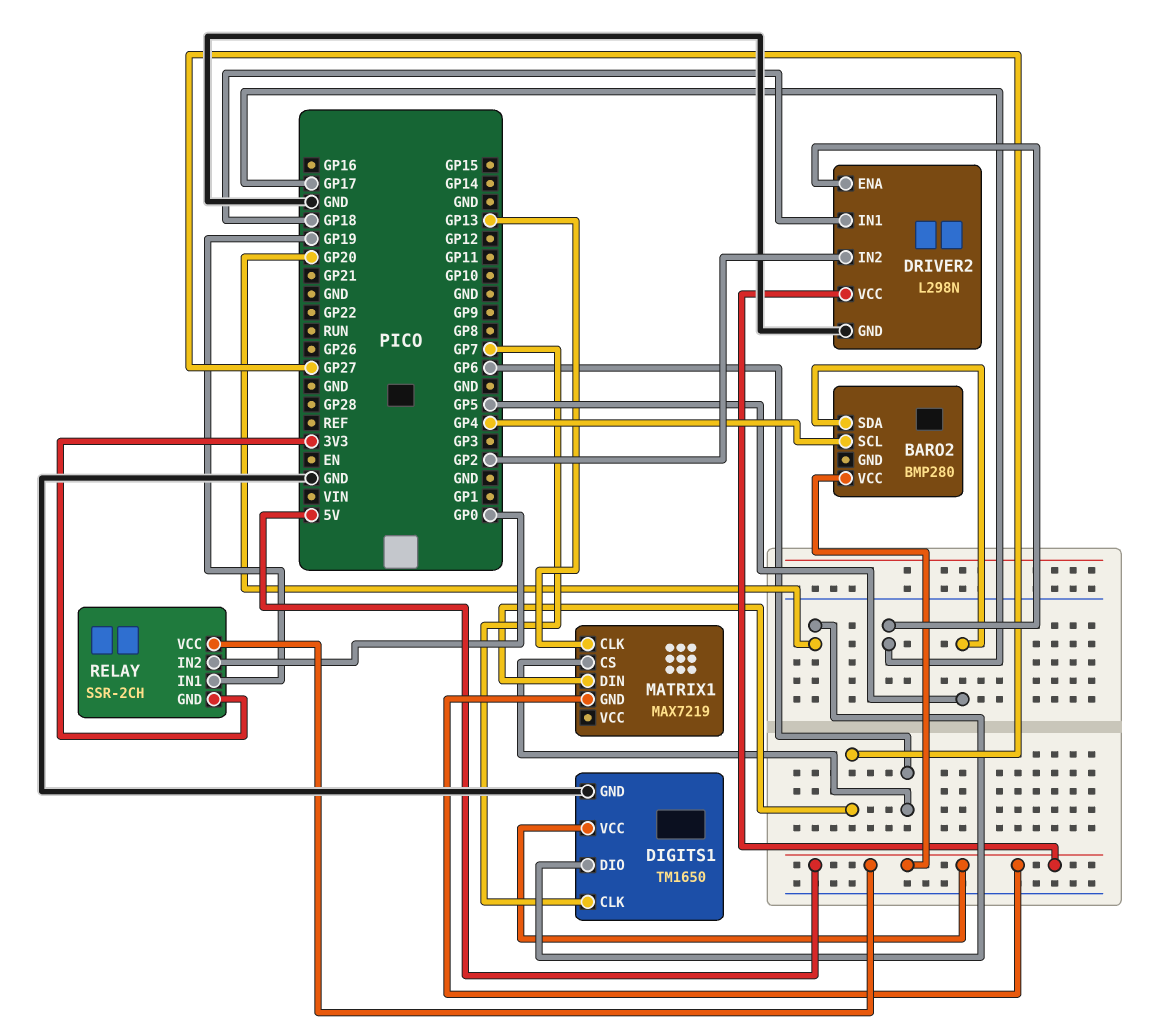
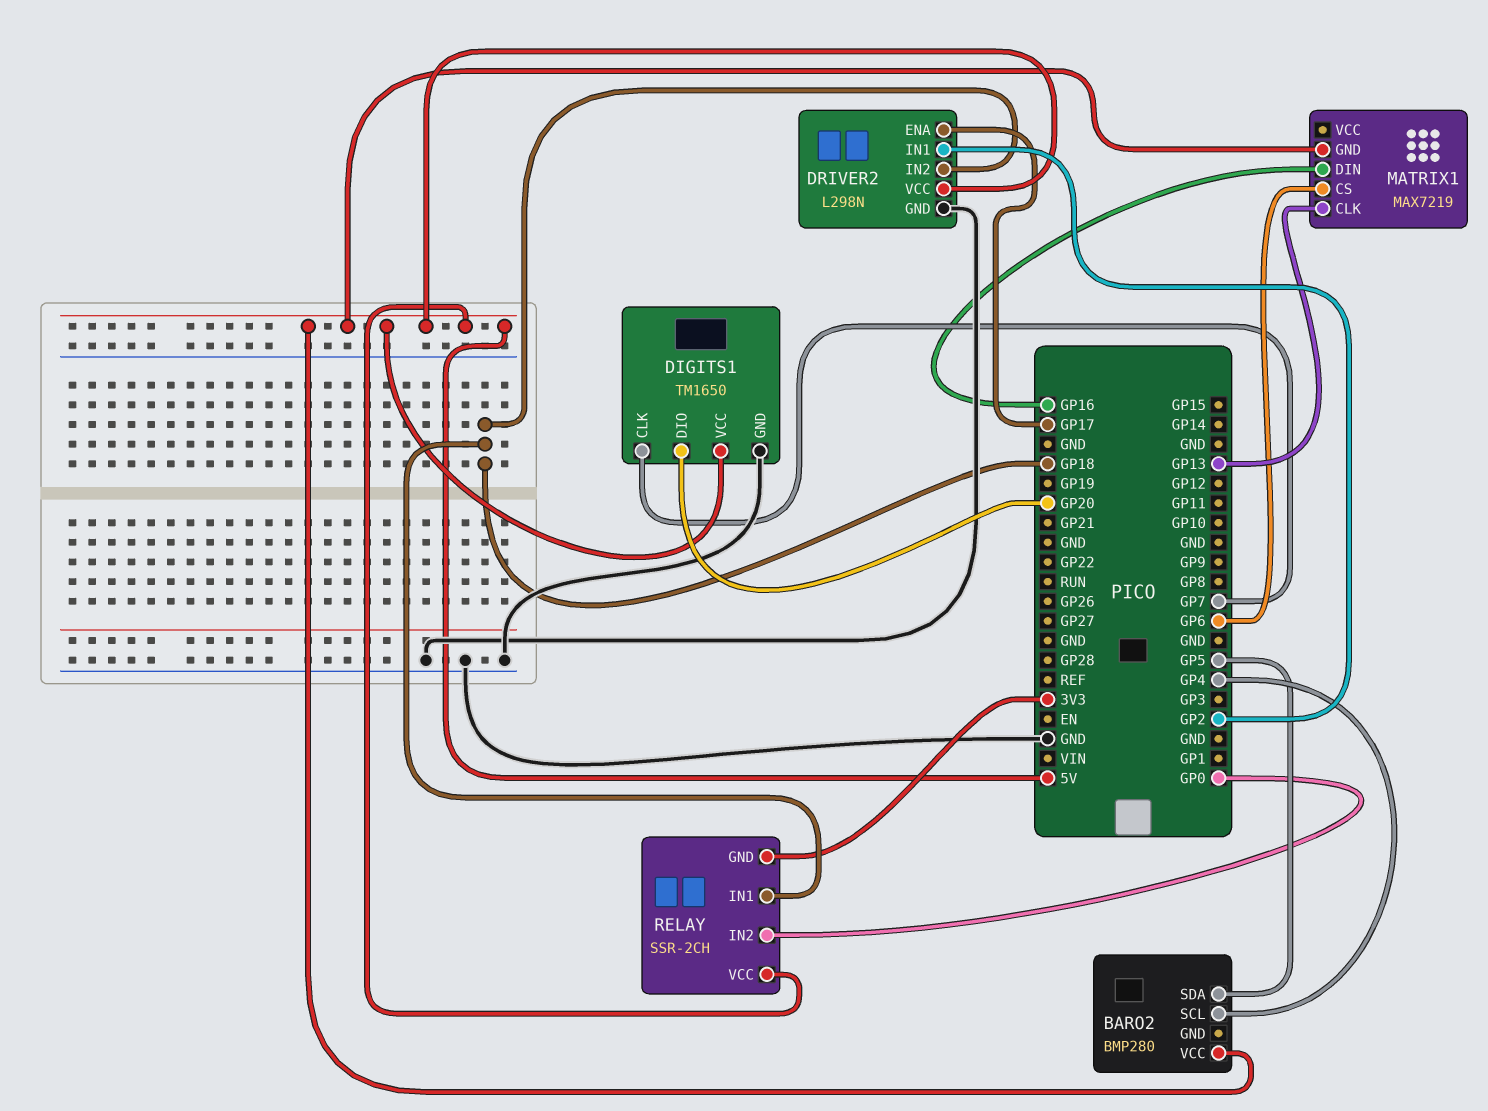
DRIVER2 pin IN1: GP18 -> GP2
DRIVER2 pin IN2: GP2 -> GP18
MATRIX1 pin DIN: GP27 -> GP16
RELAY pin IN1: GP19 -> GP18

